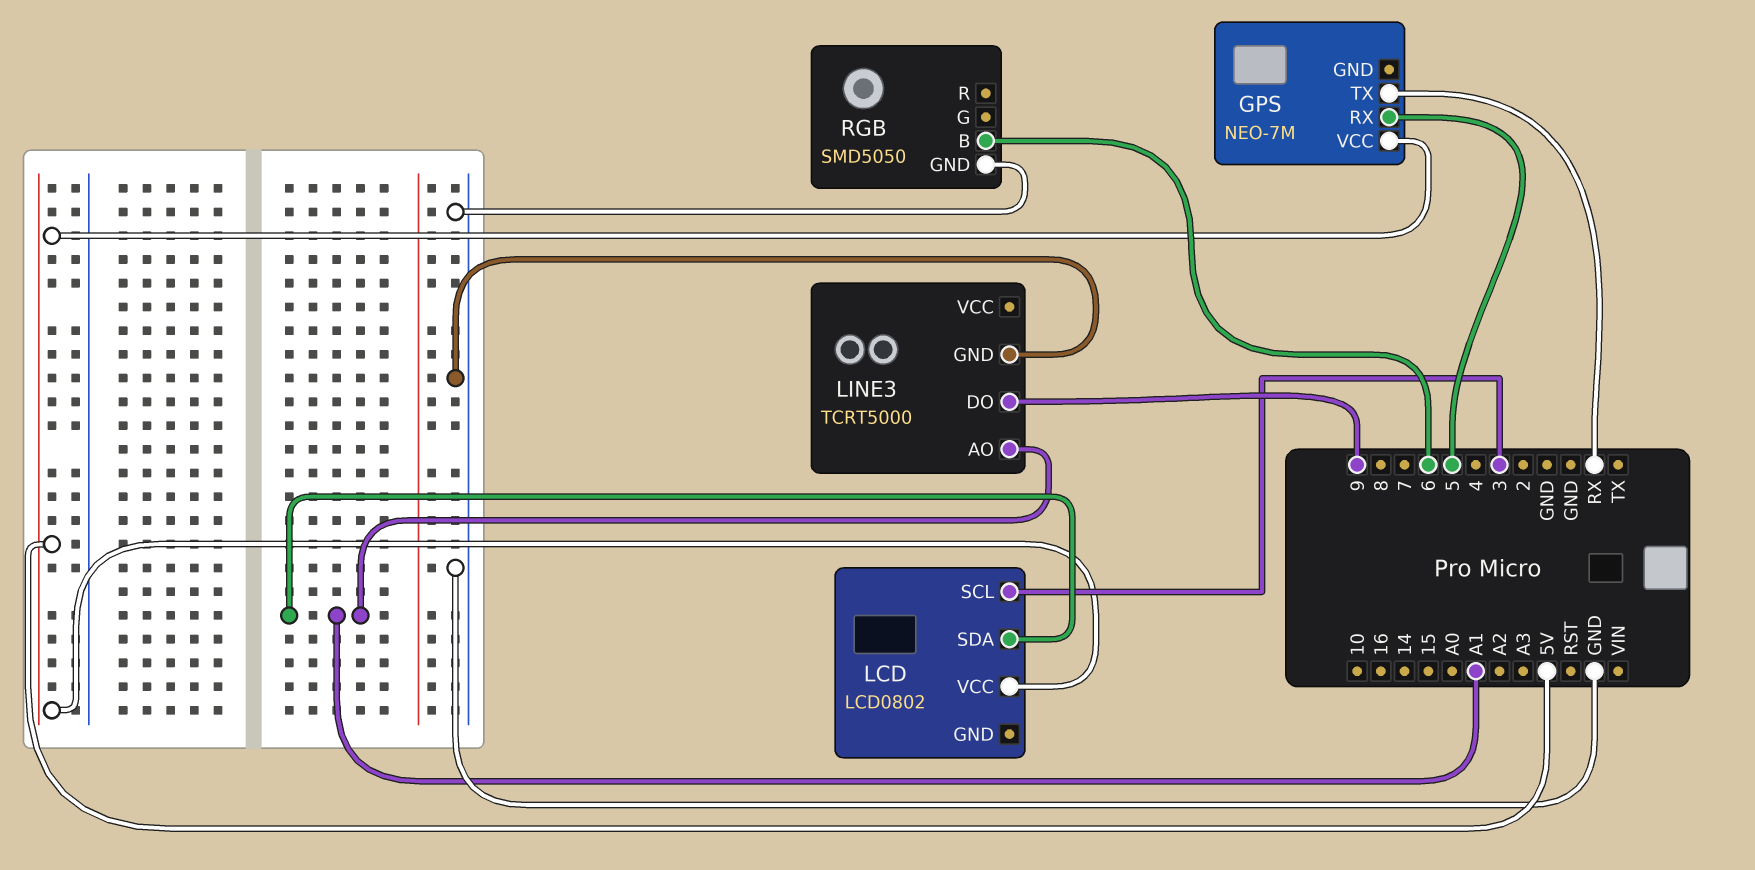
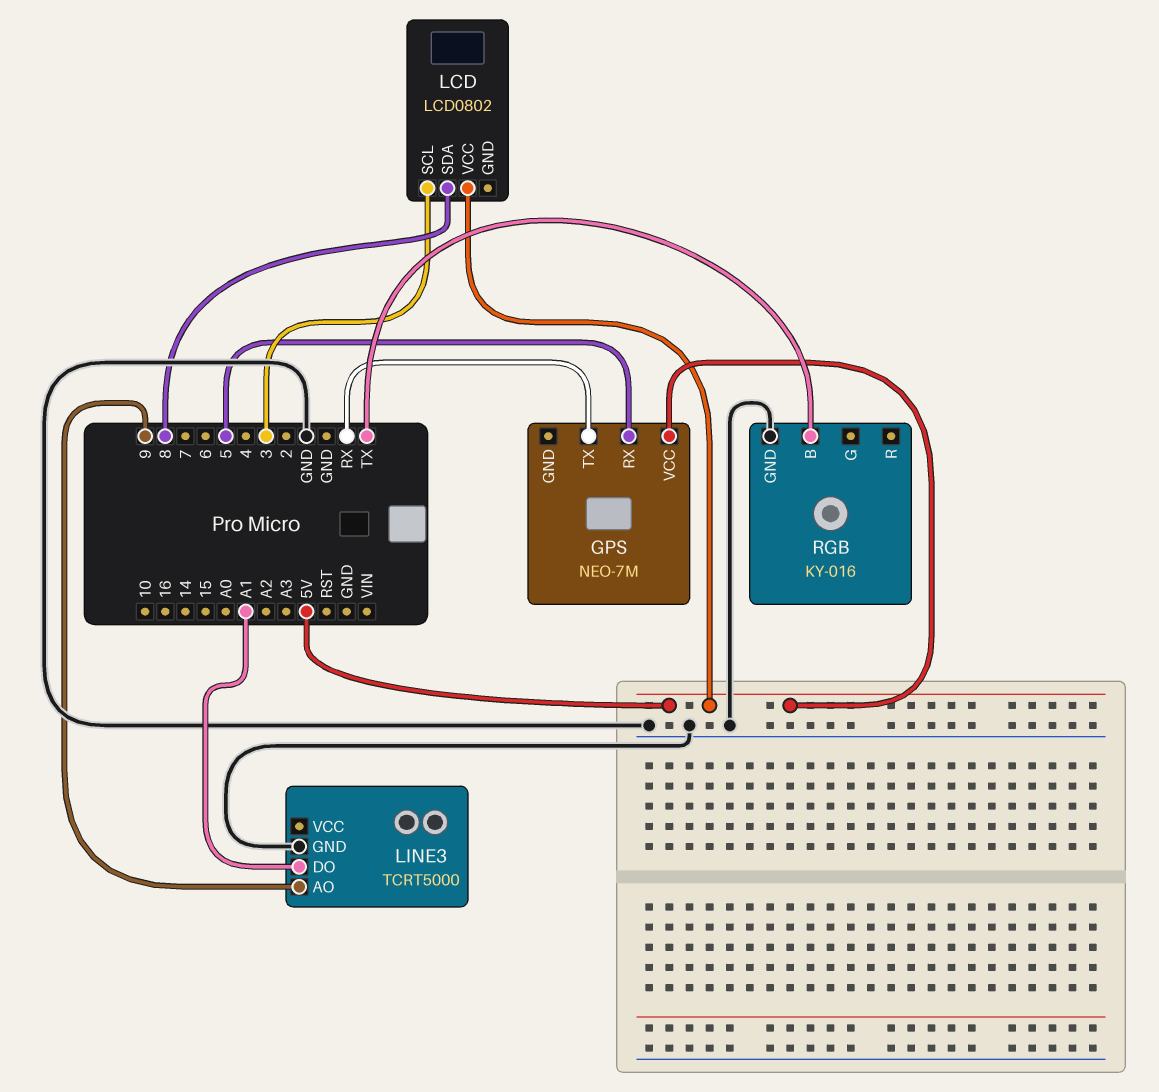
LCD pin SDA: A1 -> 8
LINE3 pin AO: A1 -> 9
LINE3 pin DO: 9 -> A1
RGB: SMD5050 -> KY-016
RGB pin B: 6 -> TX

